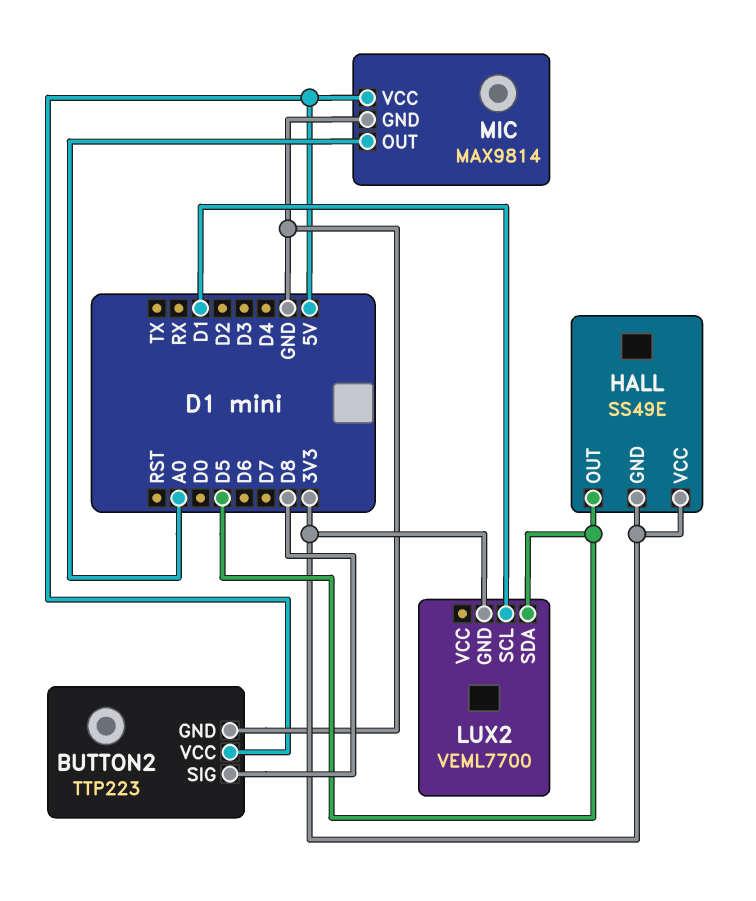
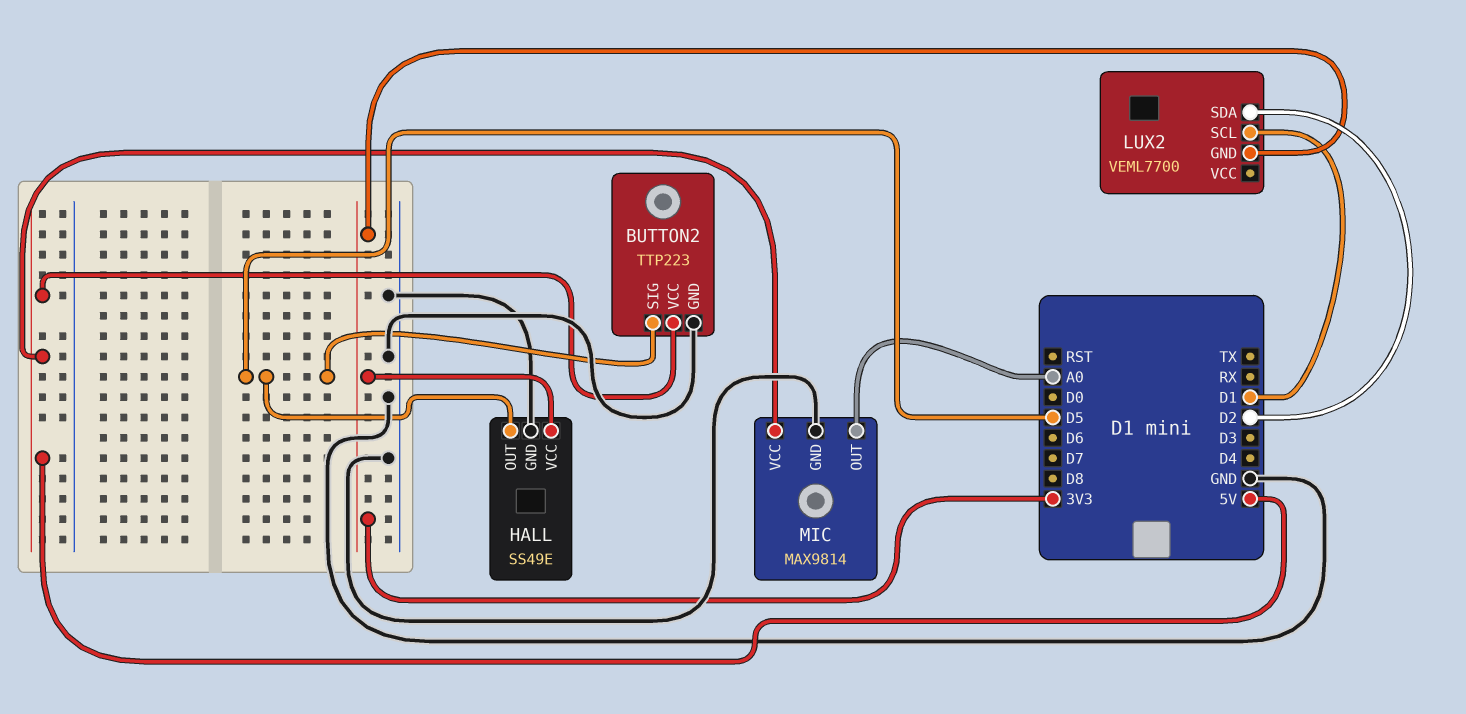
BUTTON2 pin SIG: D8 -> D5
HALL pin GND: 3V3 -> GND
LUX2 pin SDA: D5 -> D2

